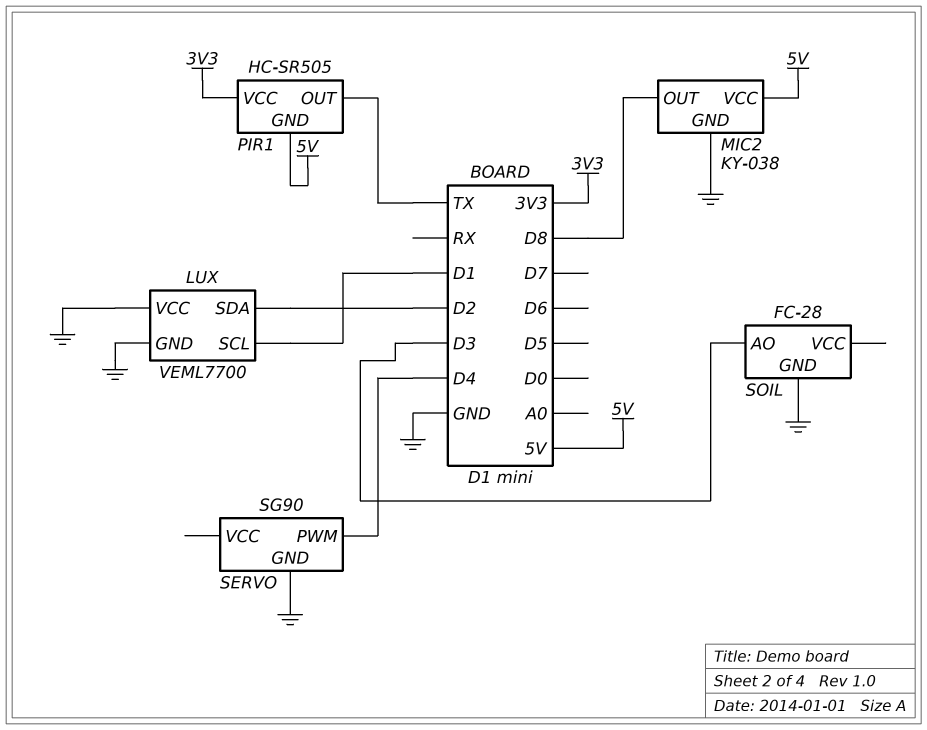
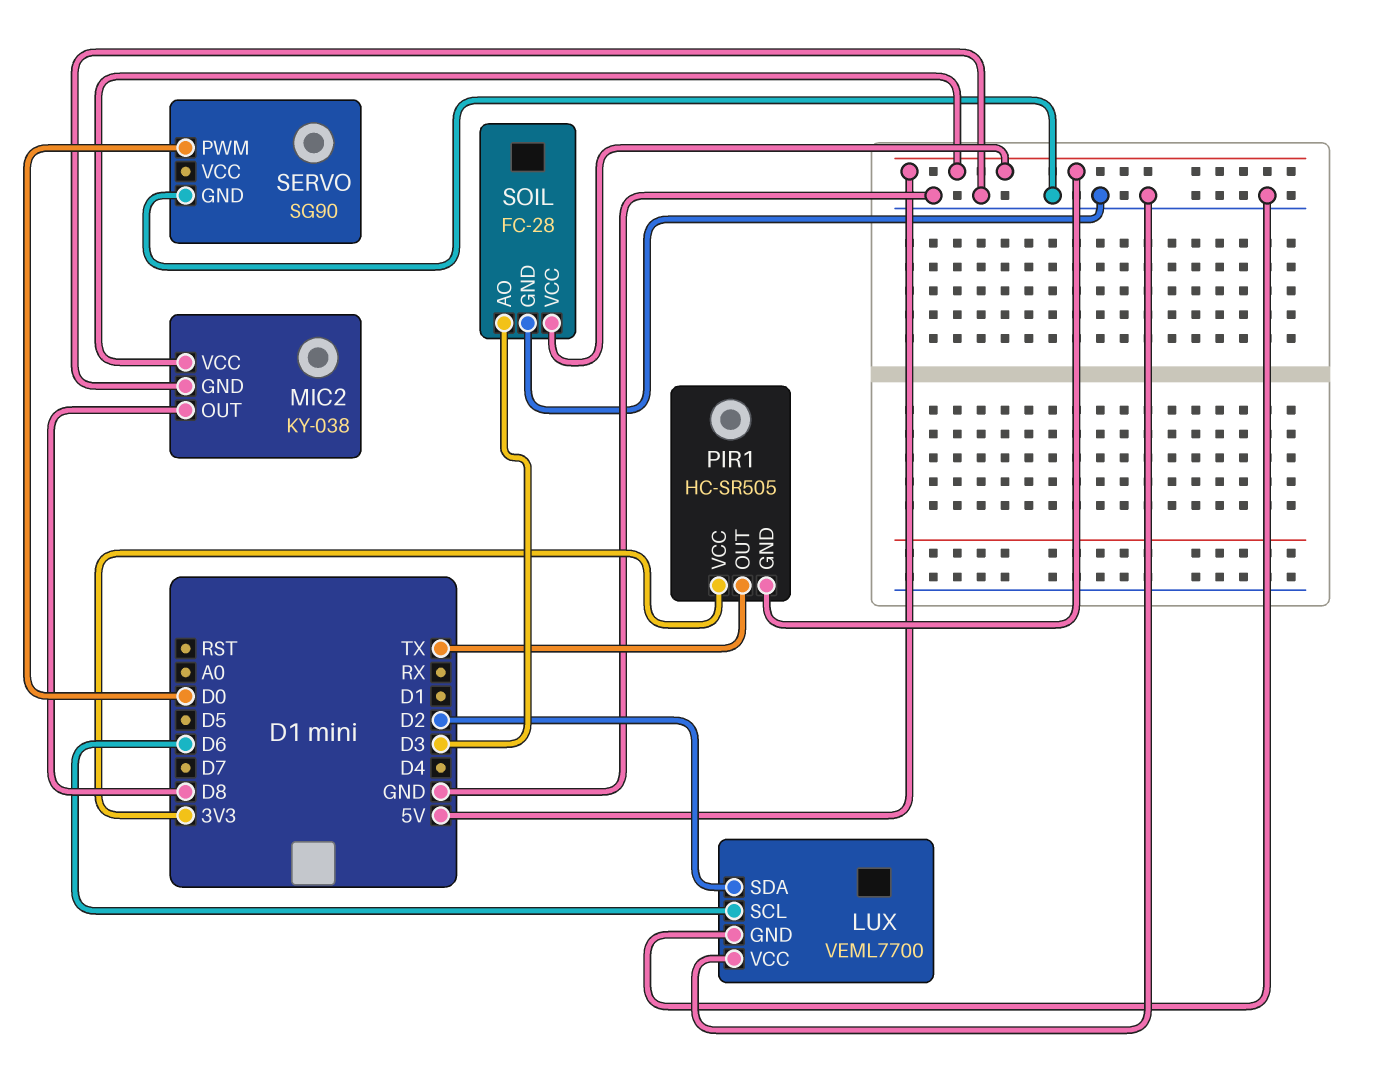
LUX pin SCL: D1 -> D6
SERVO pin PWM: D4 -> D0
SOIL pin VCC: none -> 5V

